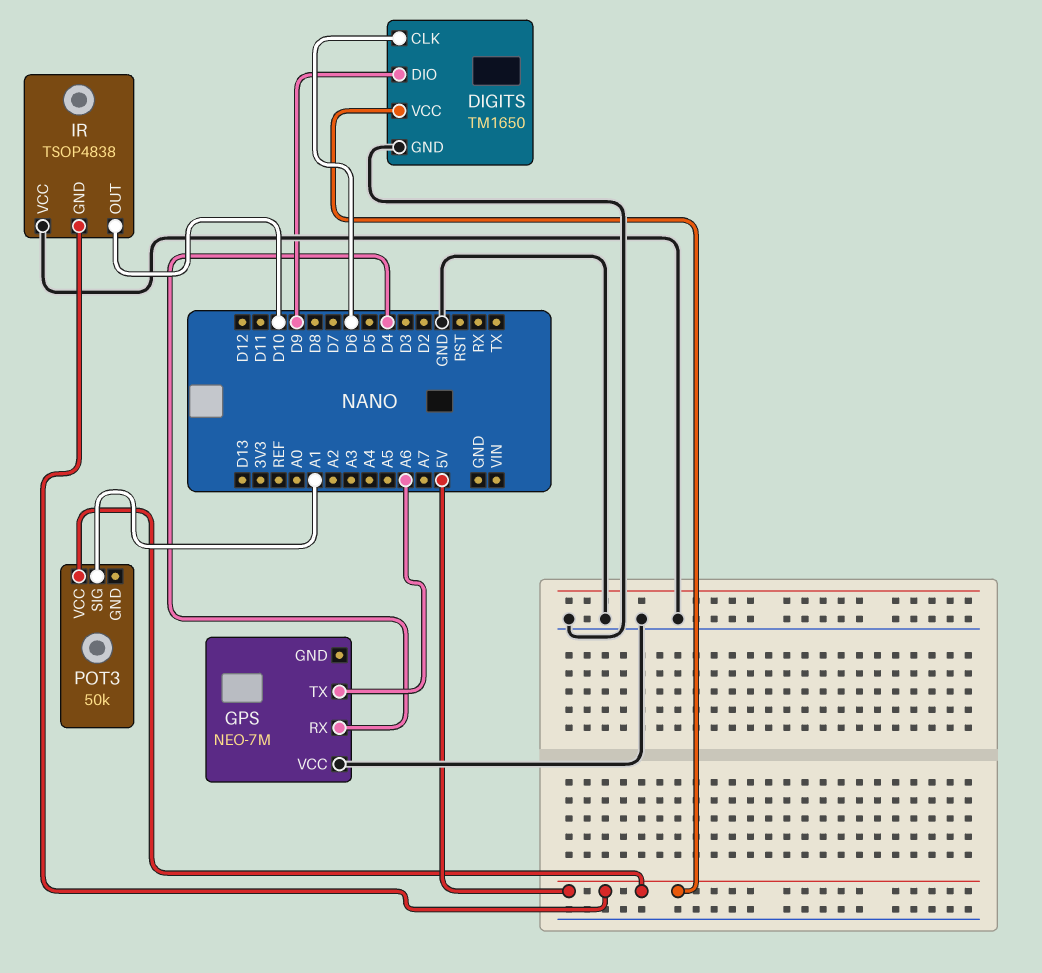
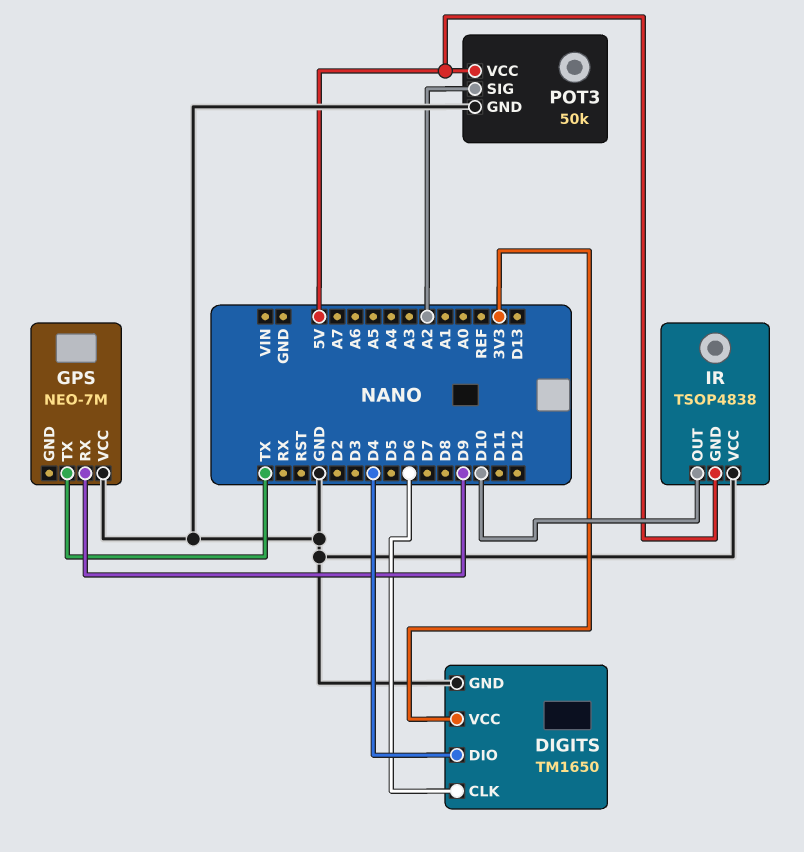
DIGITS pin DIO: D9 -> D4
DIGITS pin VCC: 5V -> 3V3
GPS pin RX: D4 -> D9
GPS pin TX: A6 -> TX
POT3 pin GND: none -> GND
POT3 pin SIG: A1 -> A2

